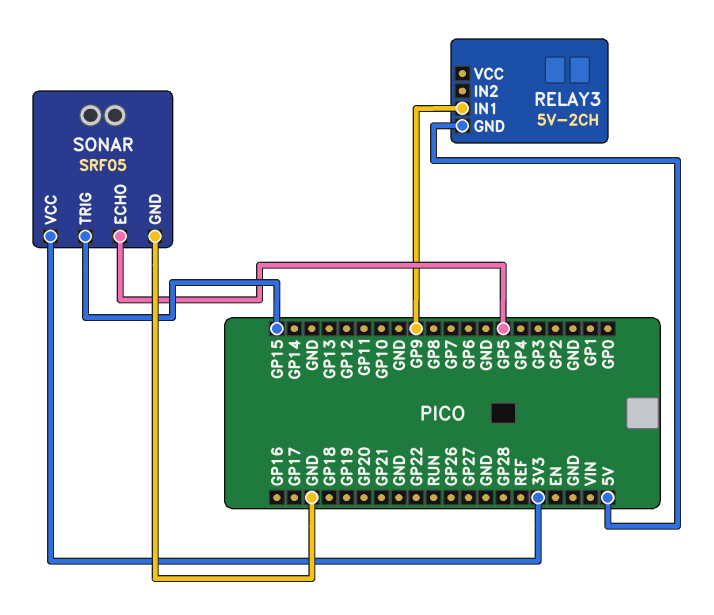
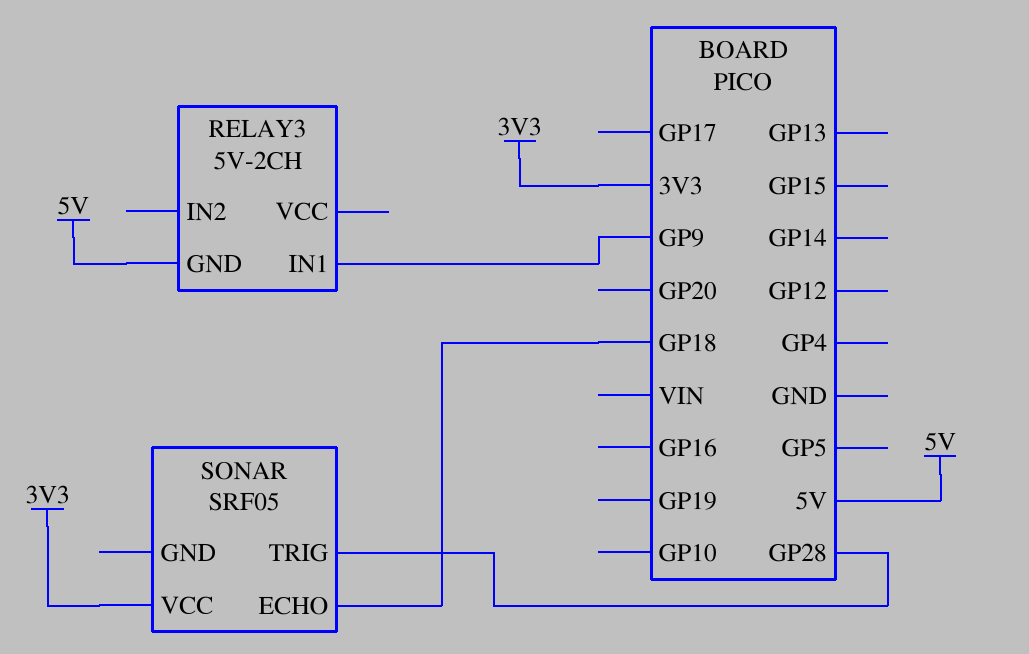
SONAR pin ECHO: GP5 -> GP18
SONAR pin GND: GND -> none
SONAR pin TRIG: GP15 -> GP28

